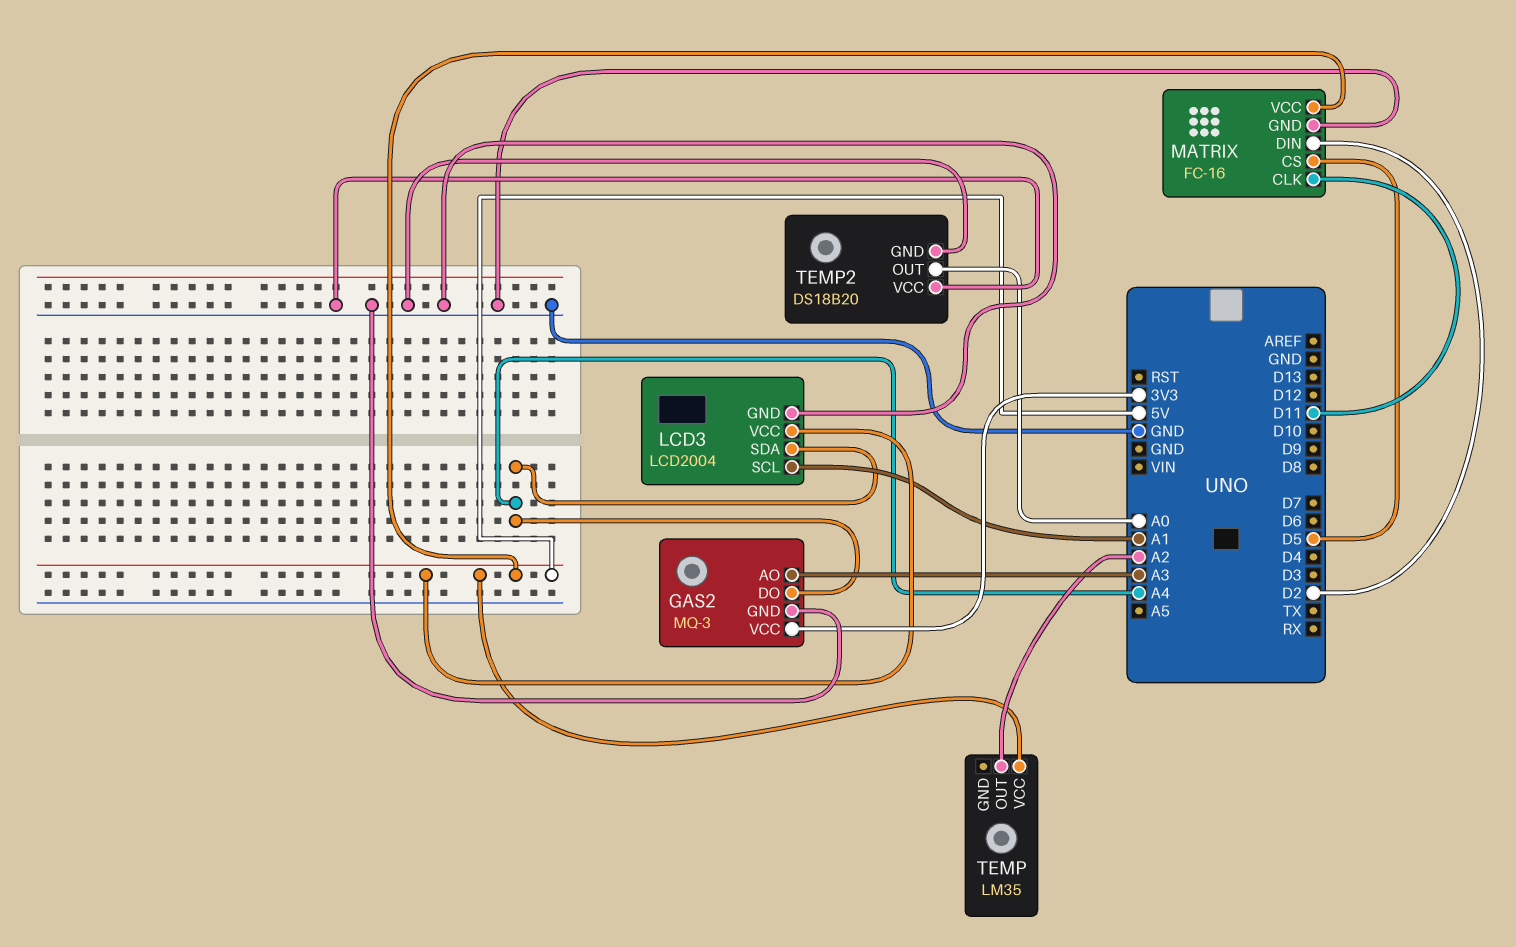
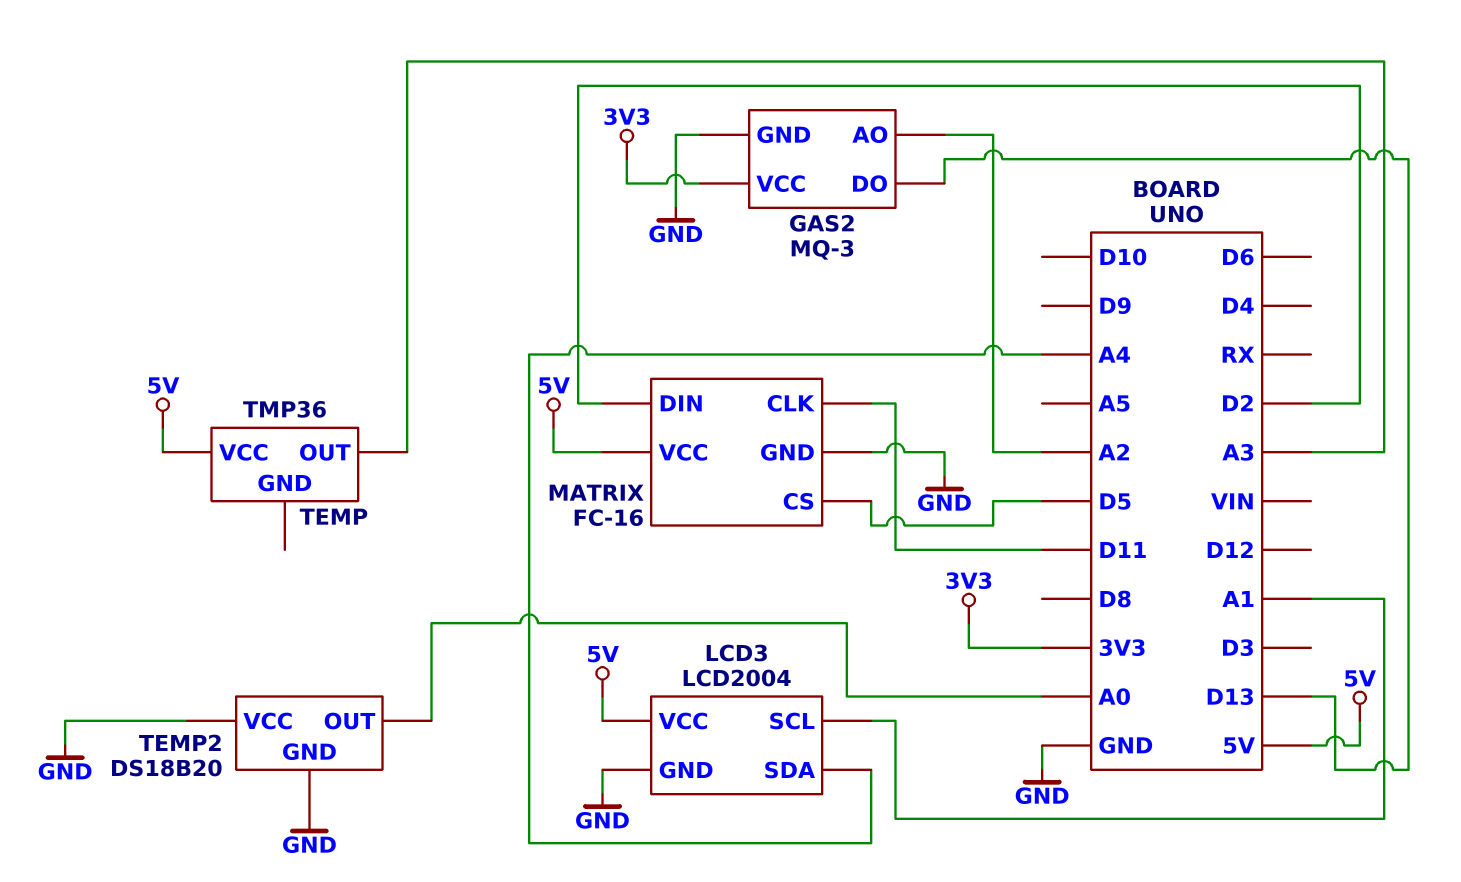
GAS2 pin AO: A3 -> A2
GAS2 pin DO: A4 -> D13
TEMP: LM35 -> TMP36
TEMP pin OUT: A2 -> A3

